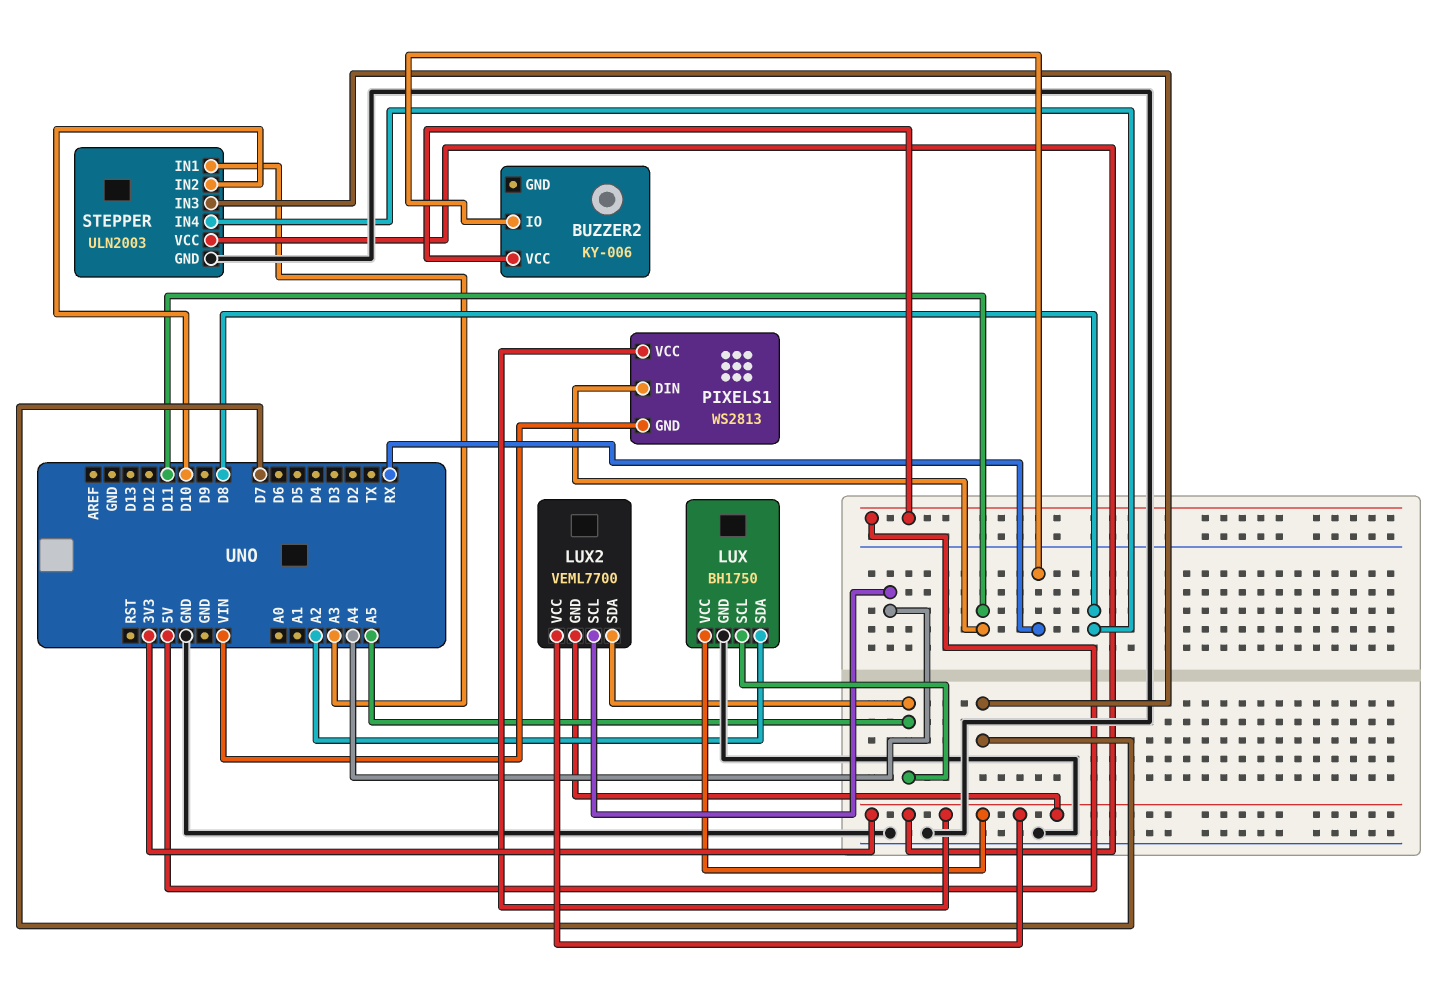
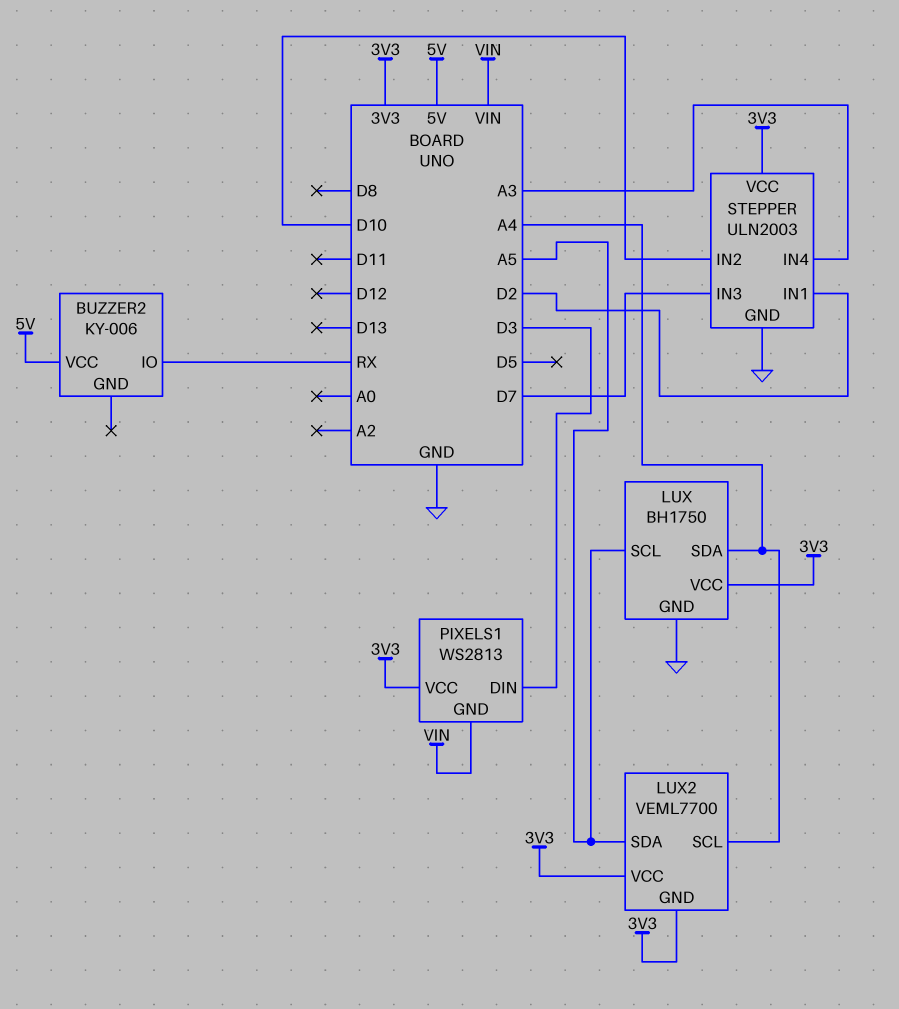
LUX pin SDA: A2 -> A4
PIXELS1 pin DIN: D11 -> D3
STEPPER pin IN1: A3 -> D2
STEPPER pin IN4: D8 -> A3

